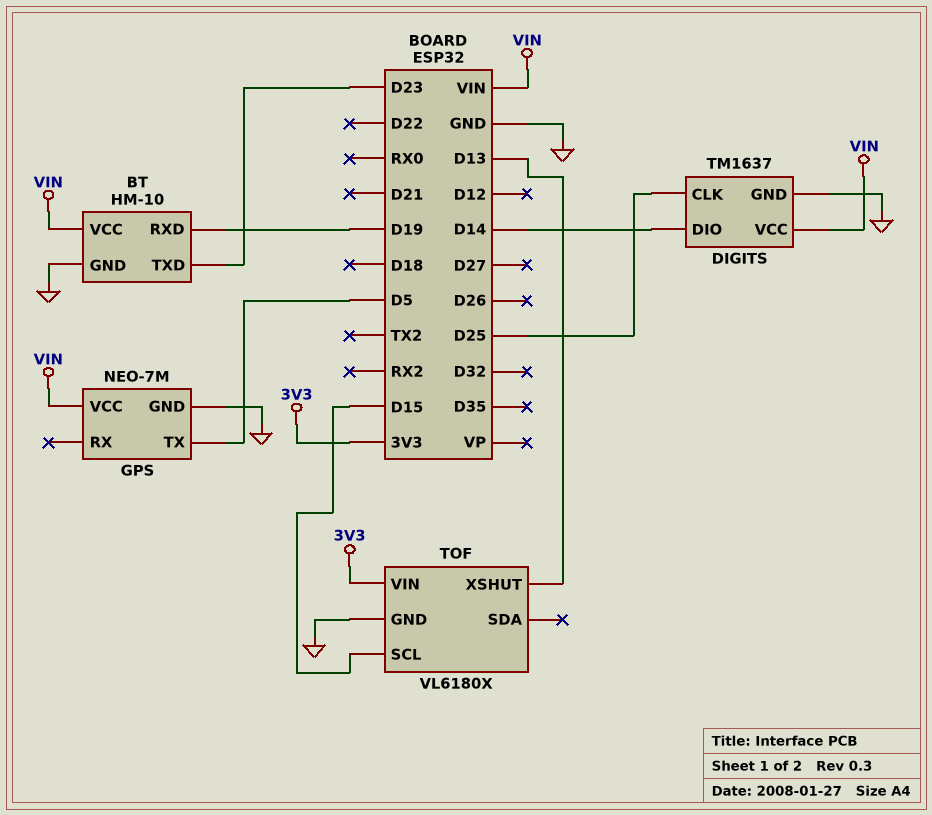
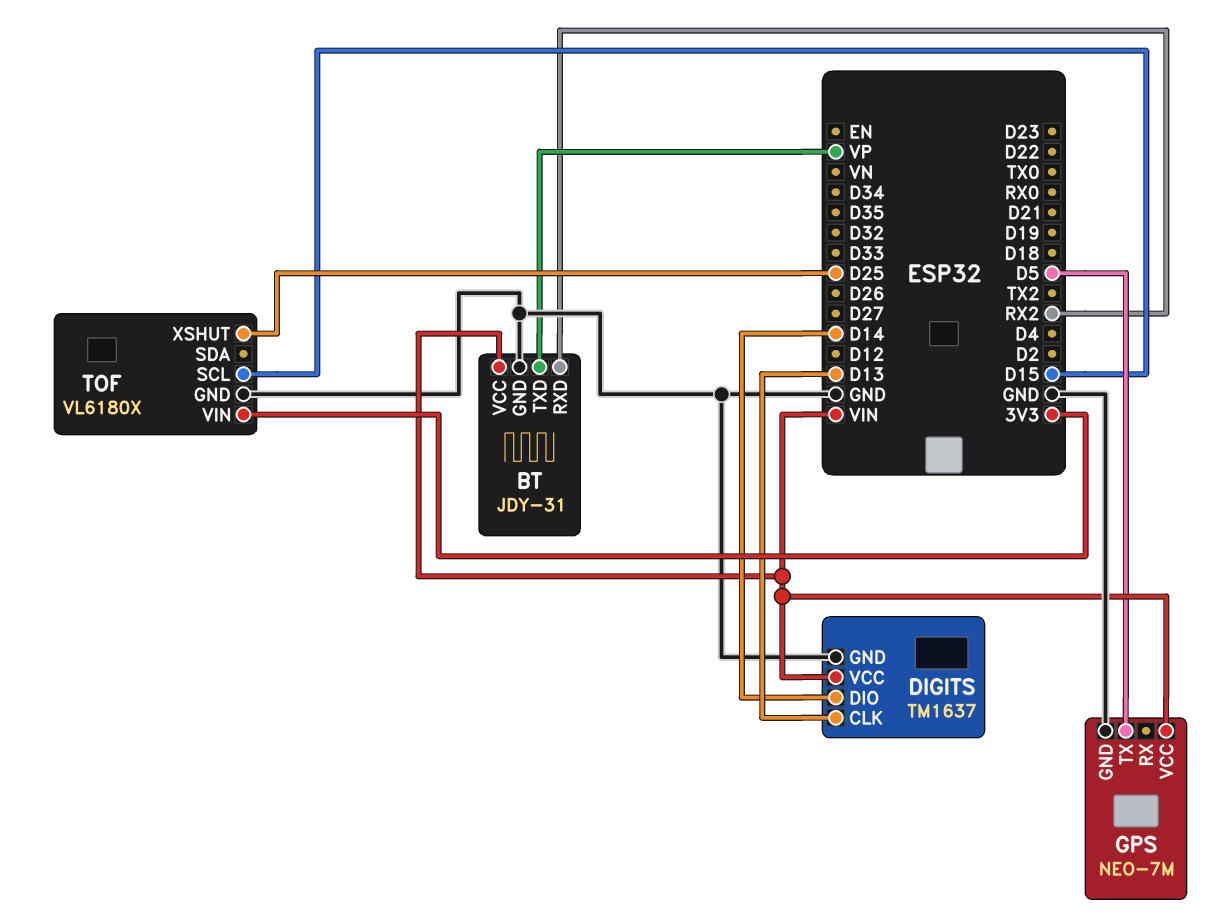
BT: HM-10 -> JDY-31
BT pin RXD: D19 -> RX2
BT pin TXD: D23 -> VP
DIGITS pin CLK: D25 -> D13
TOF pin XSHUT: D13 -> D25

